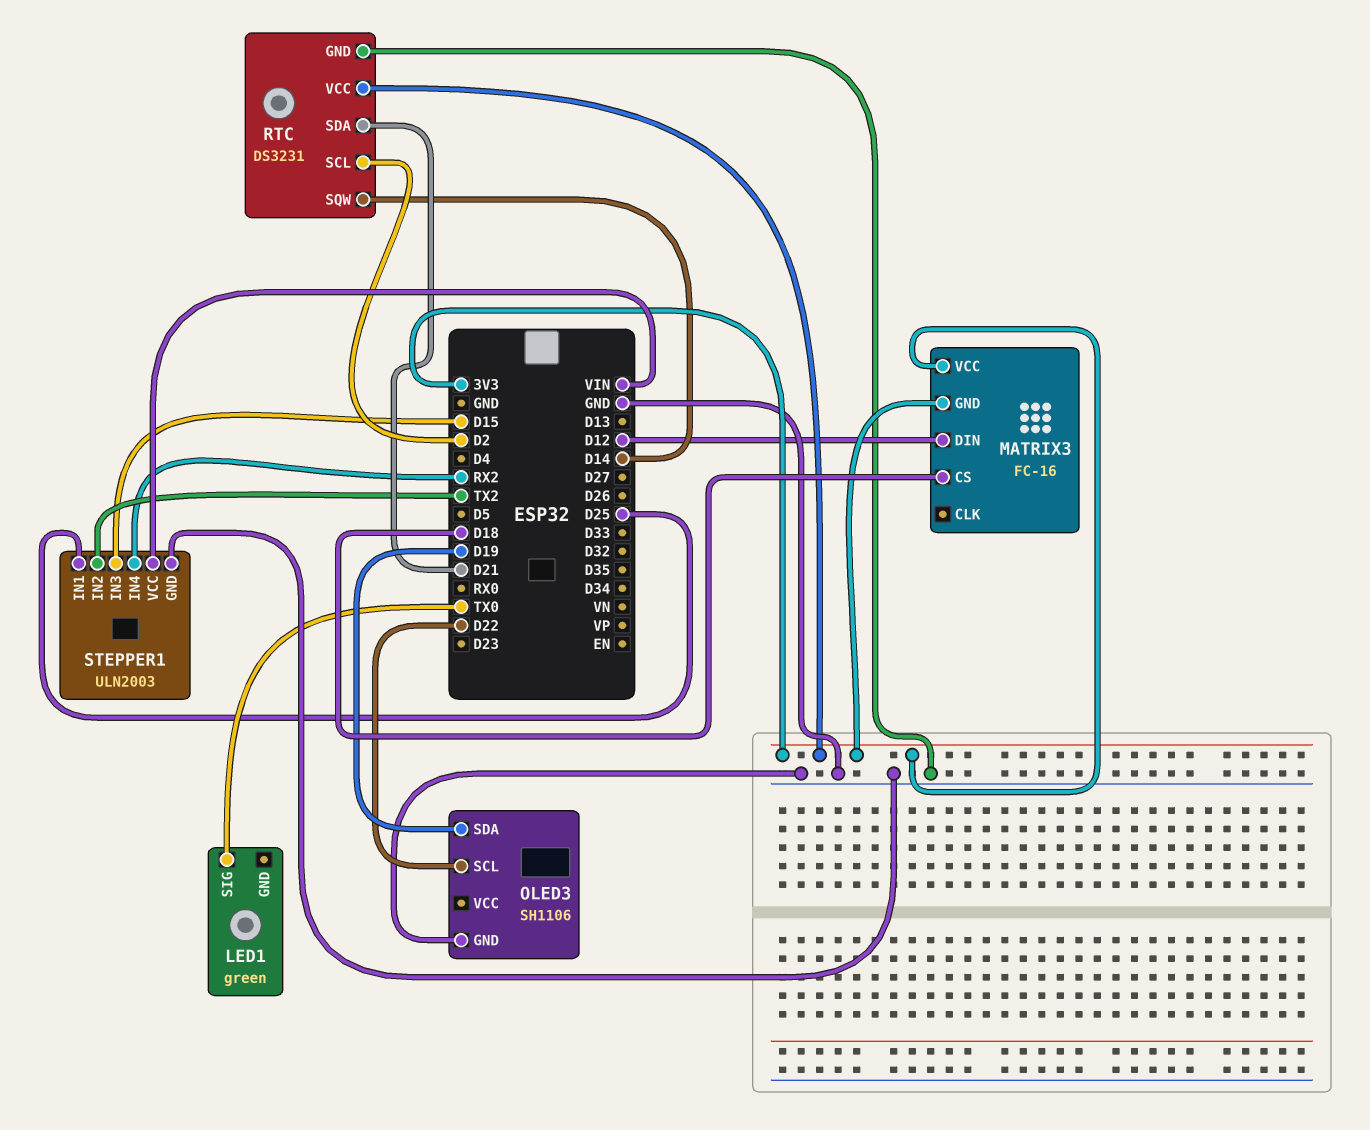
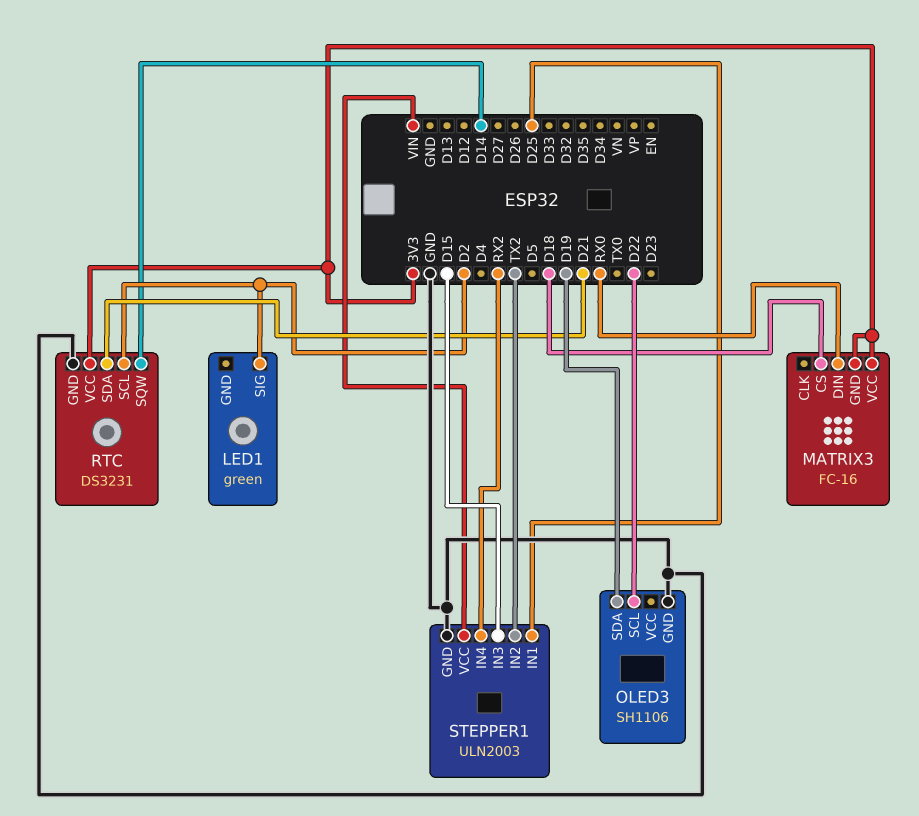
LED1 pin SIG: TX0 -> D2
MATRIX3 pin DIN: D12 -> RX0

